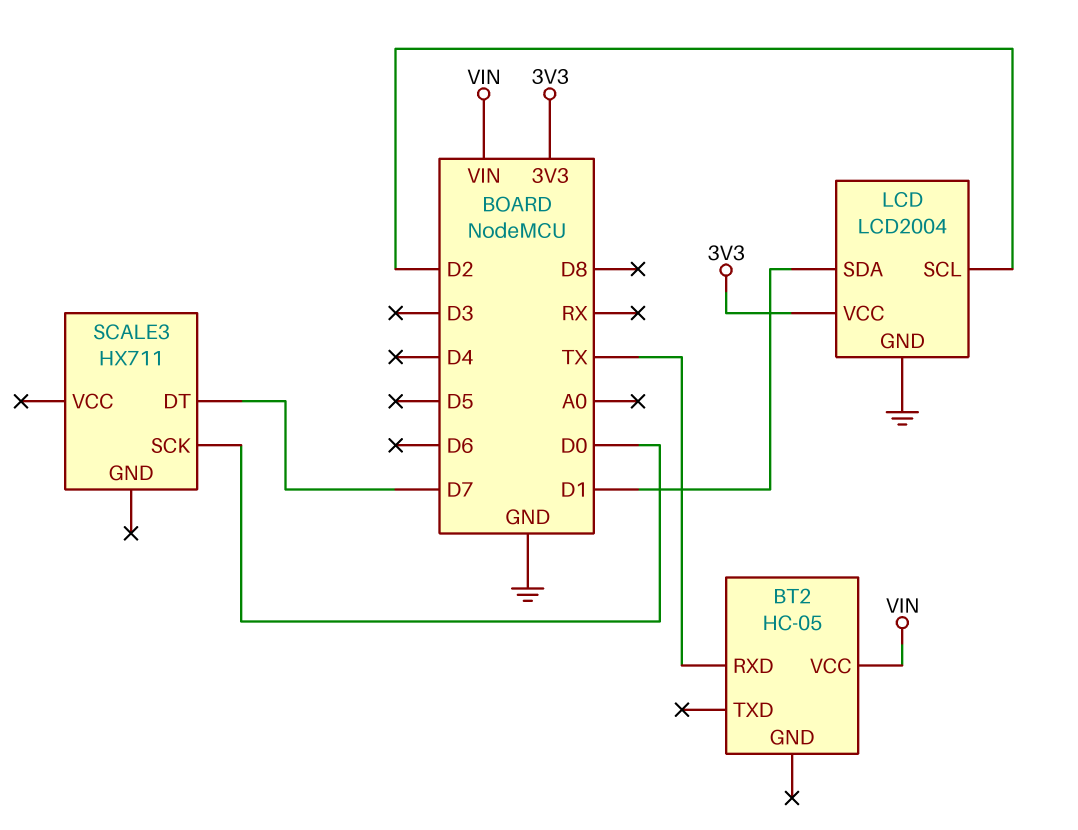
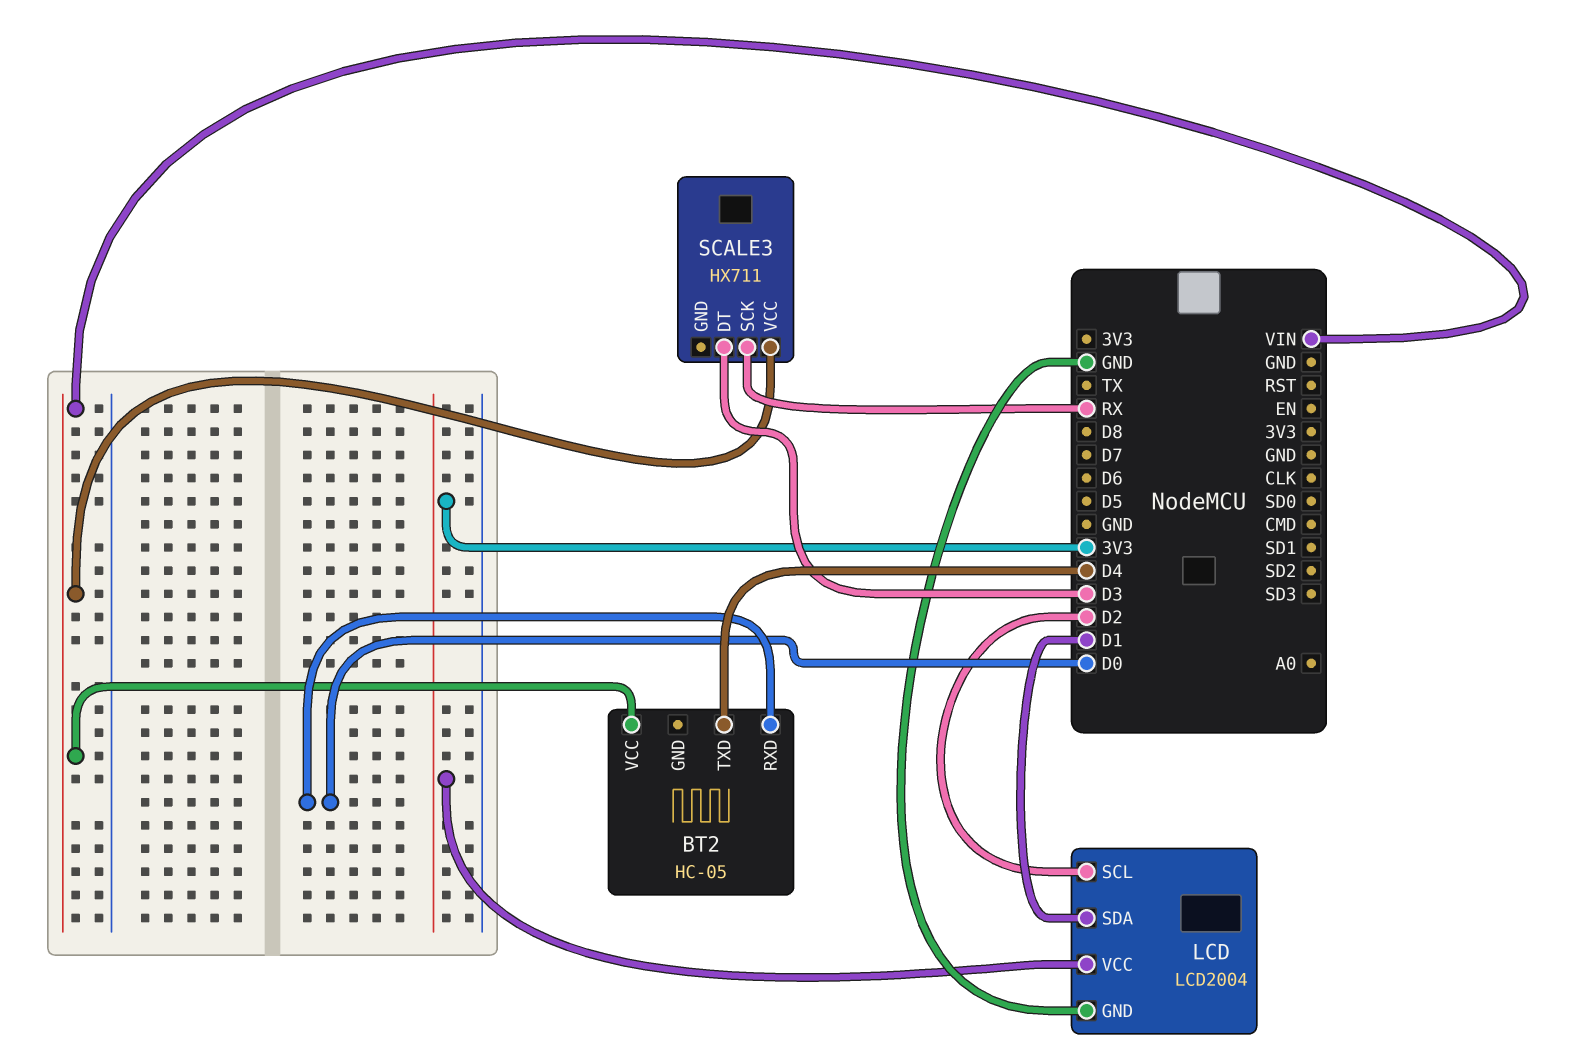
BT2 pin RXD: TX -> D0
BT2 pin TXD: none -> D4
SCALE3 pin DT: D7 -> D3
SCALE3 pin SCK: D0 -> RX
SCALE3 pin VCC: none -> VIN

